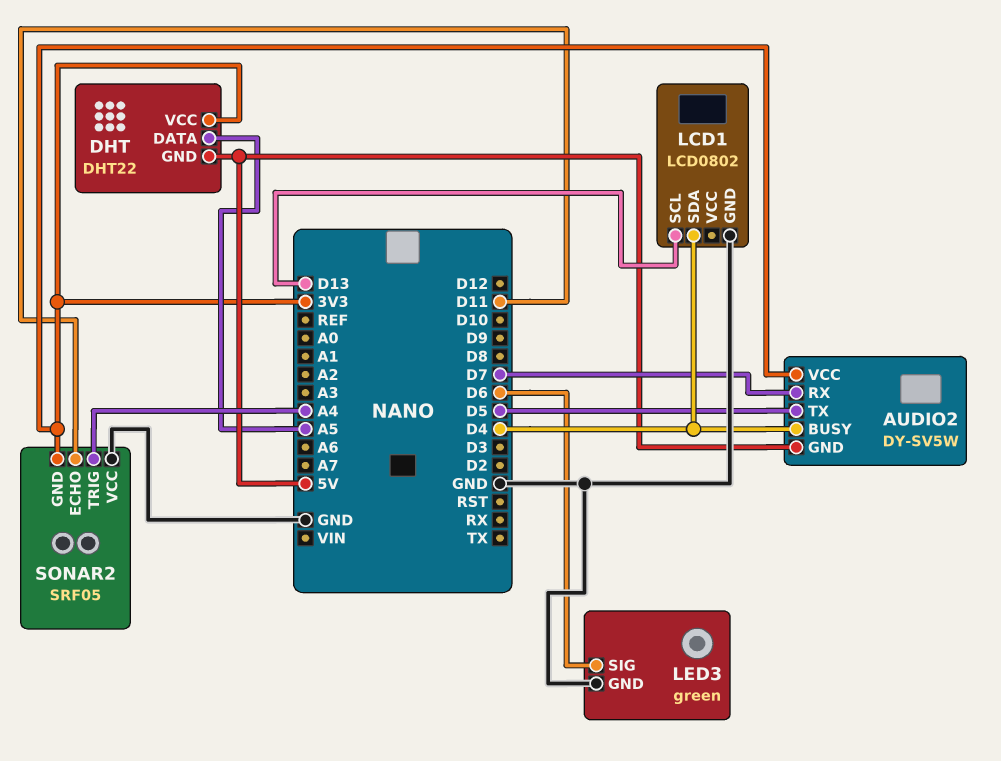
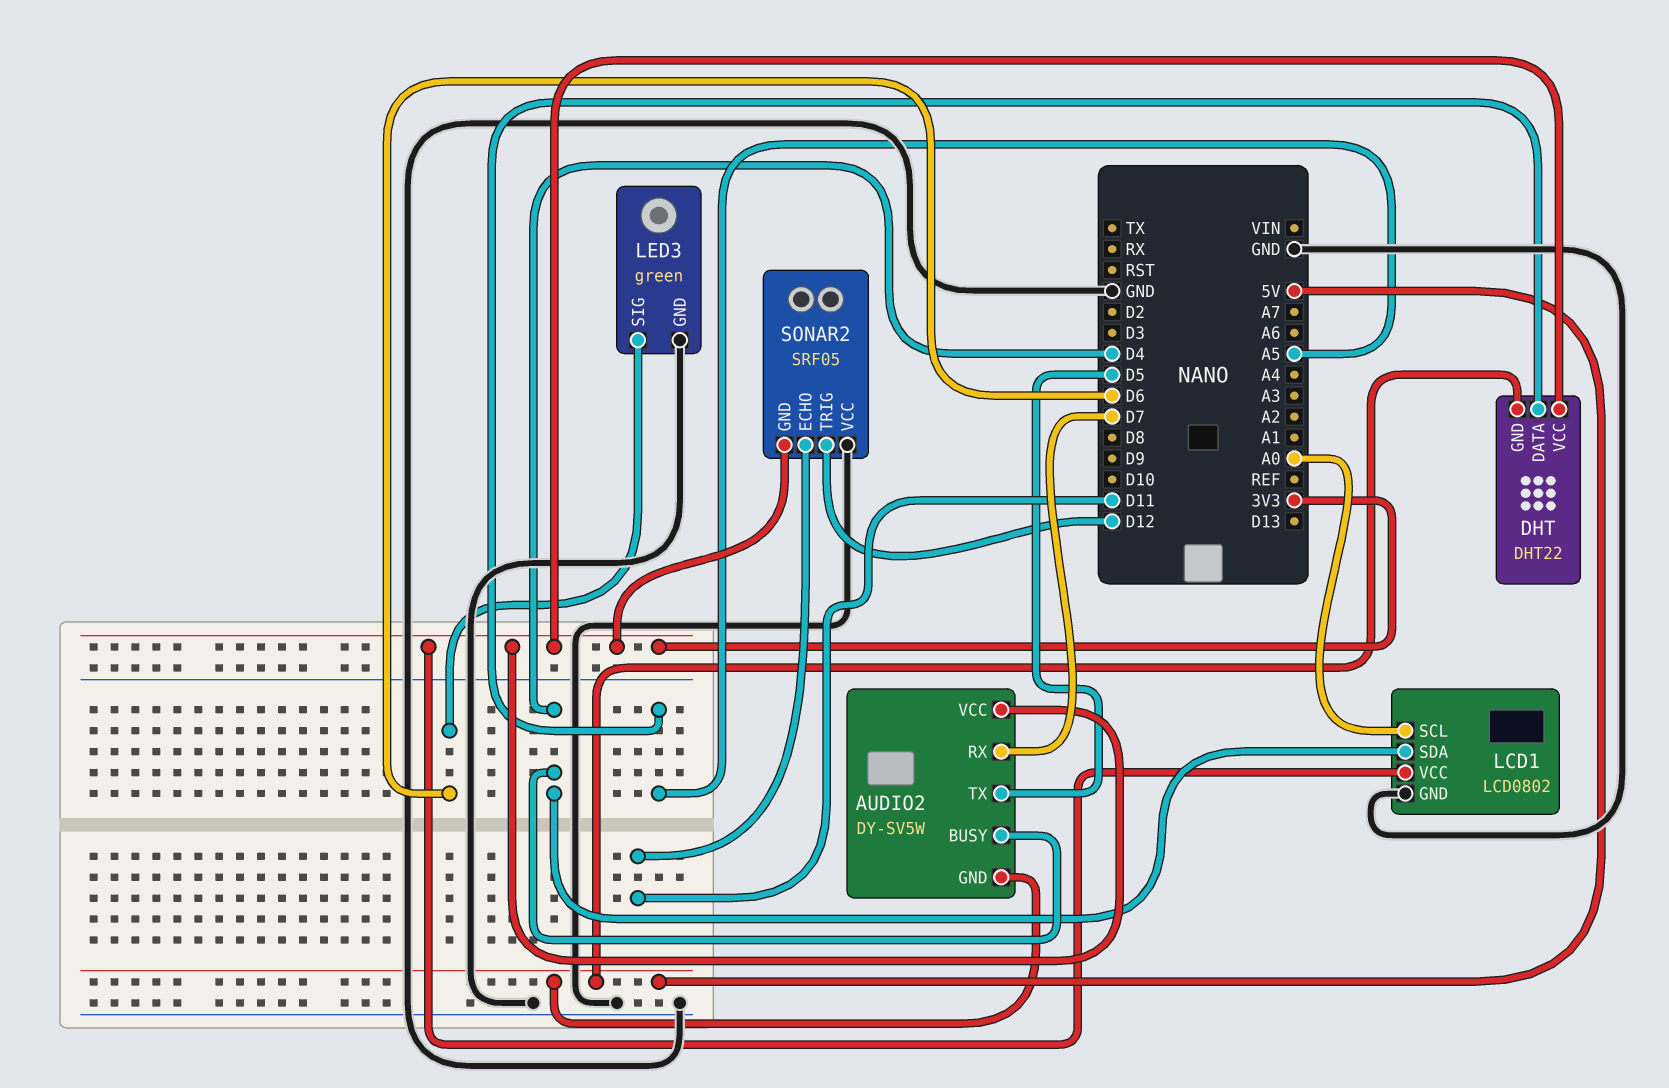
LCD1 pin SCL: D13 -> A0
LCD1 pin VCC: none -> 3V3
SONAR2 pin TRIG: A4 -> D12

